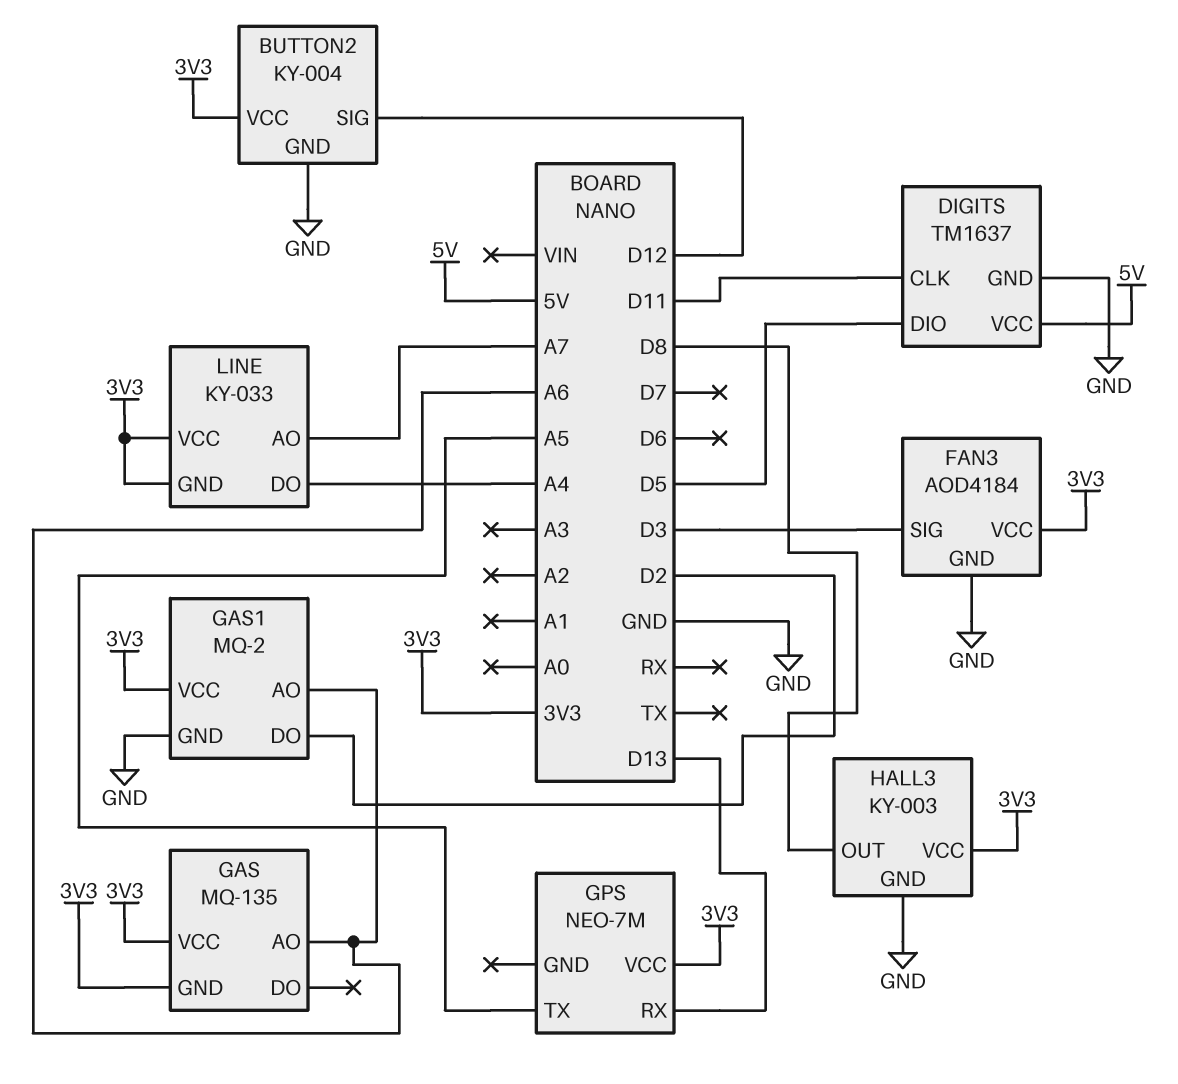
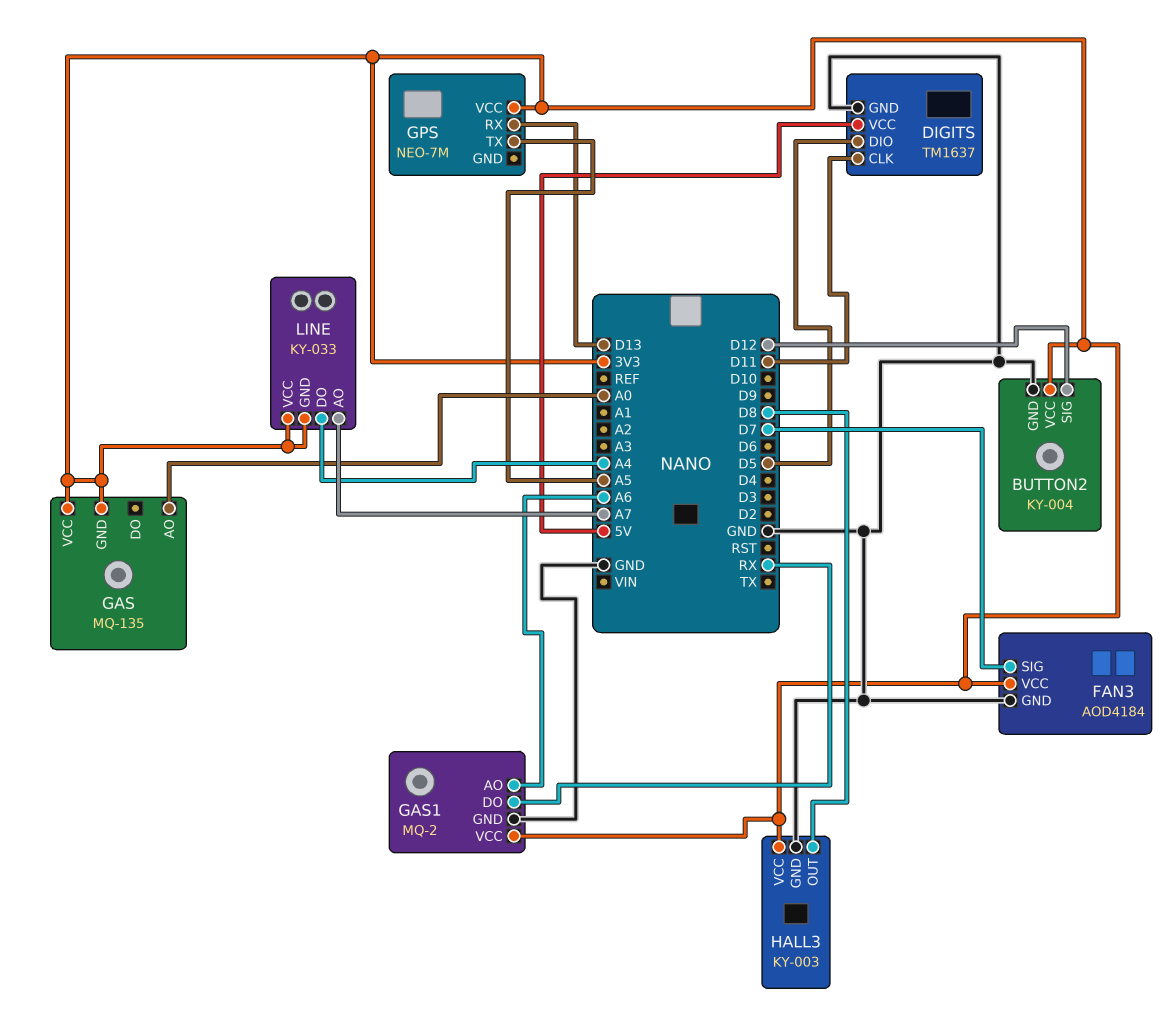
FAN3 pin SIG: D3 -> D7
GAS pin AO: A6 -> A0
GAS1 pin DO: D2 -> RX

